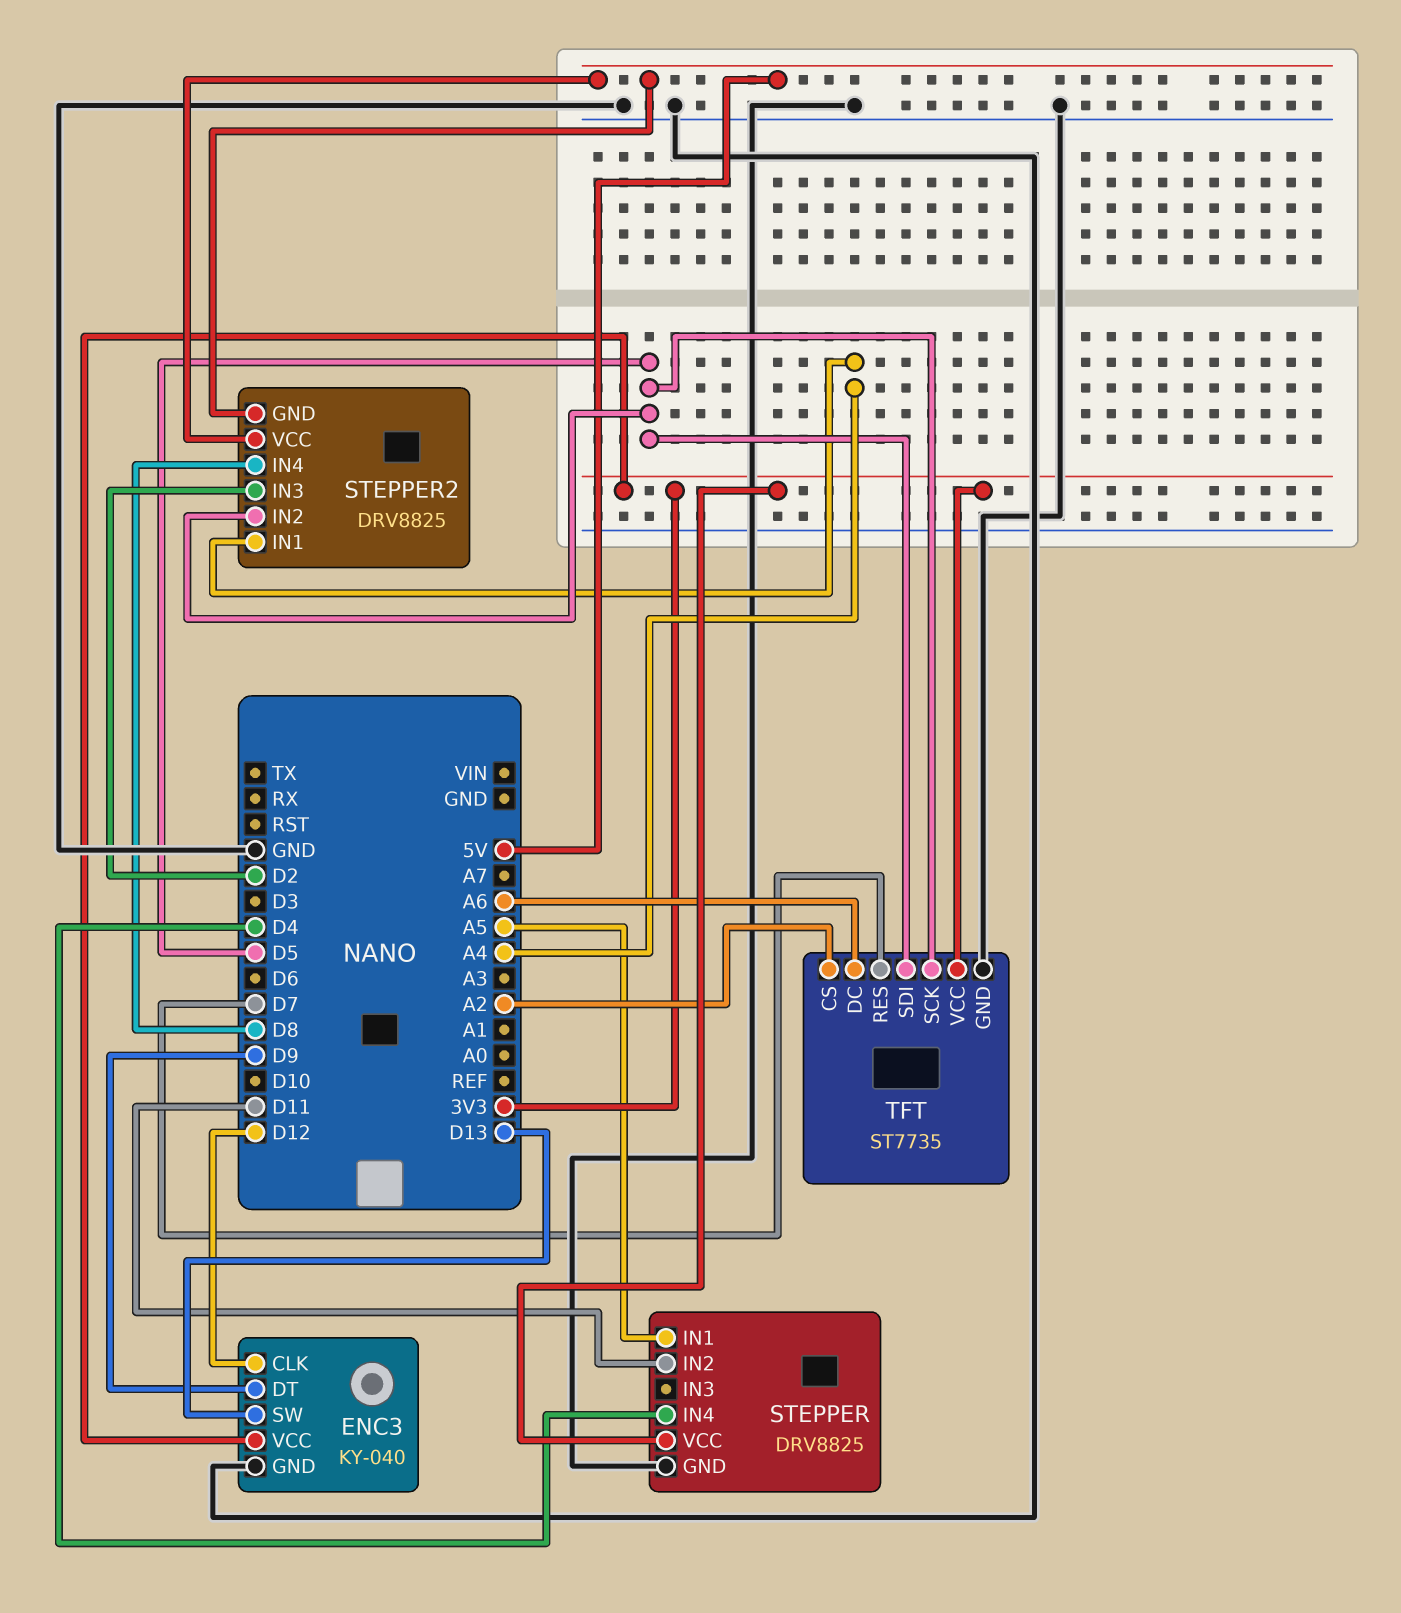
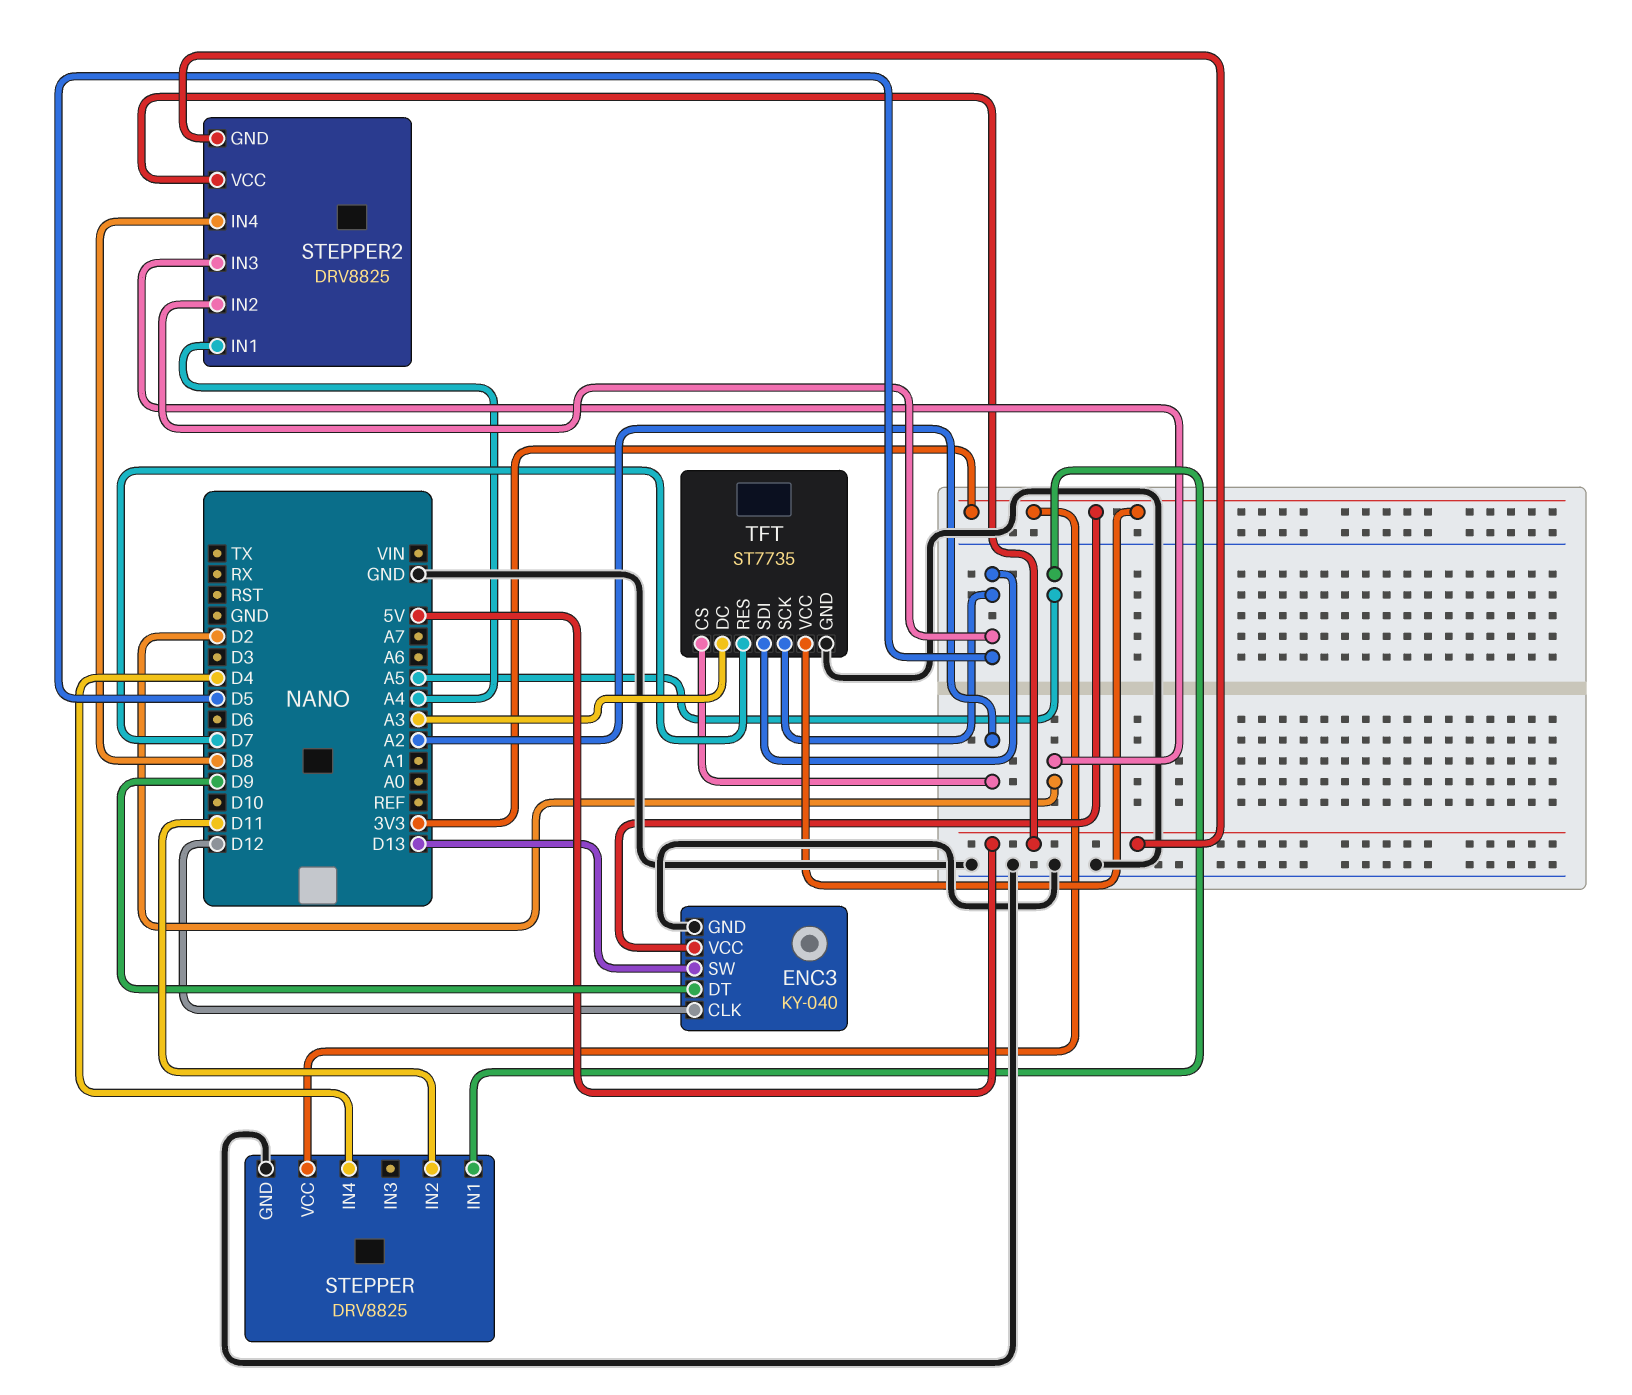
TFT pin DC: A6 -> A3

